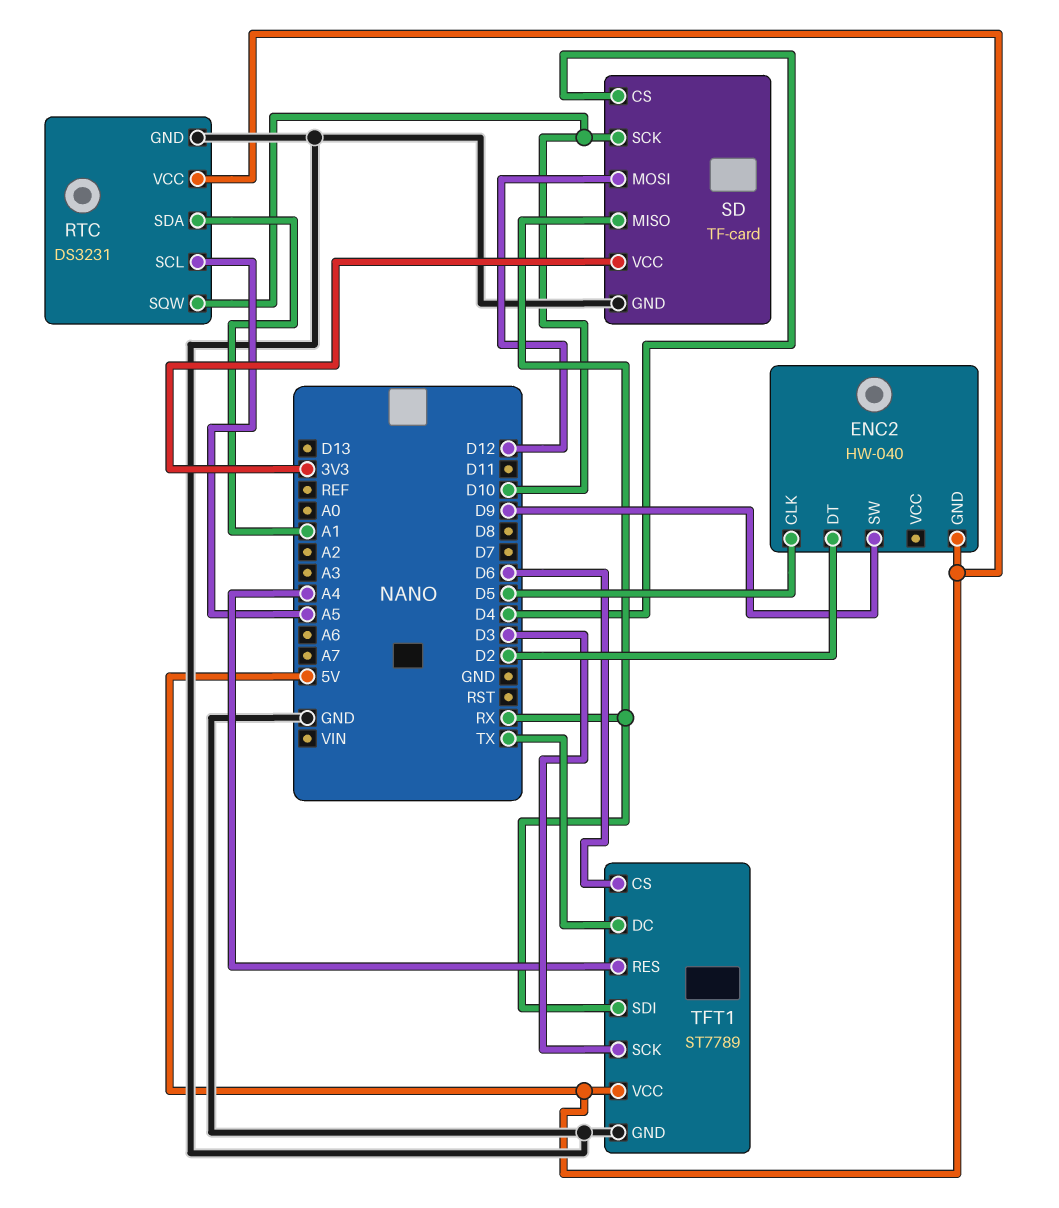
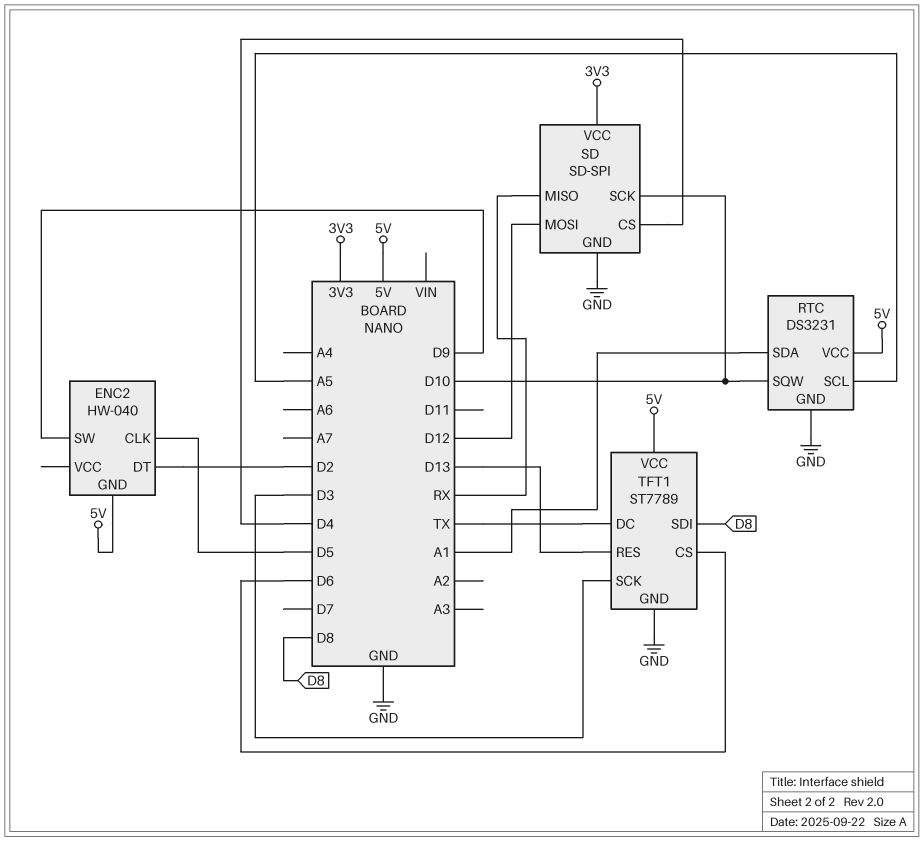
SD: TF-card -> SD-SPI
TFT1 pin RES: A4 -> D13
TFT1 pin SDI: RX -> D8

